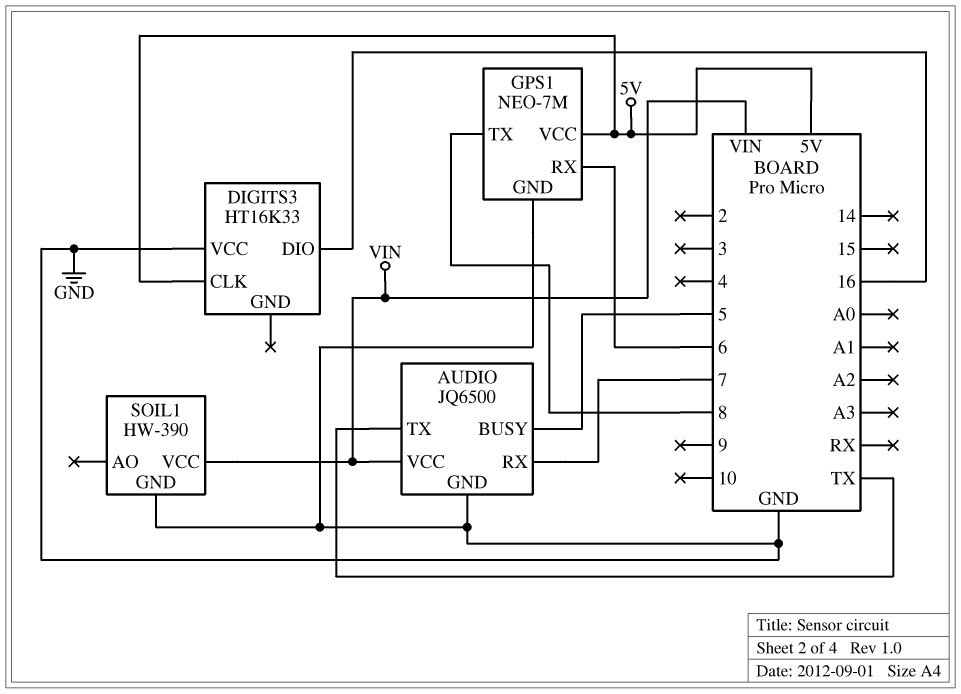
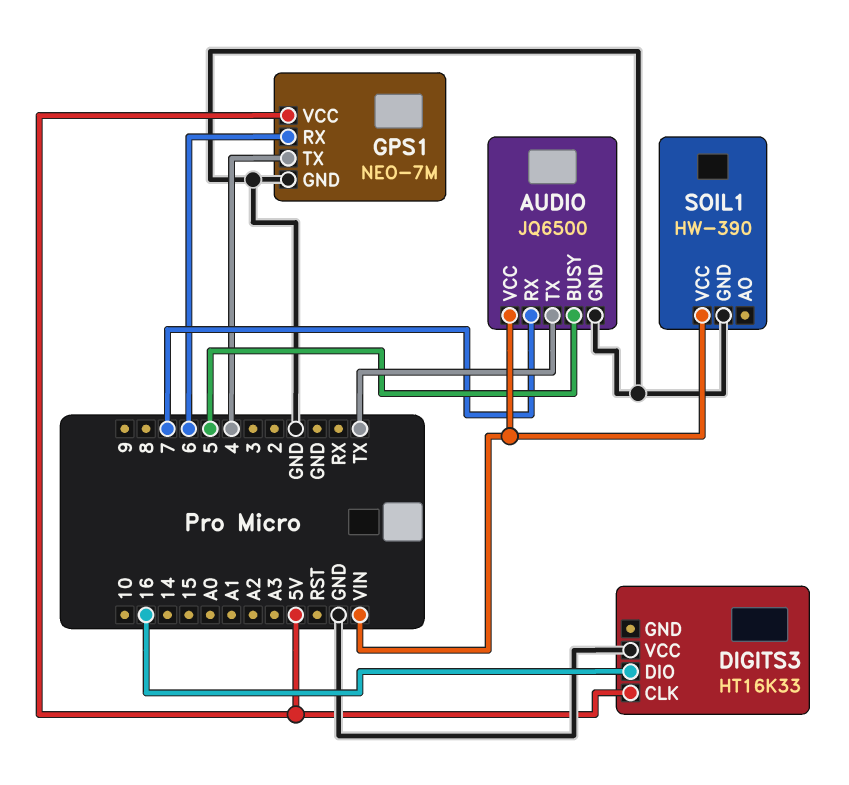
GPS1 pin TX: 8 -> 4

